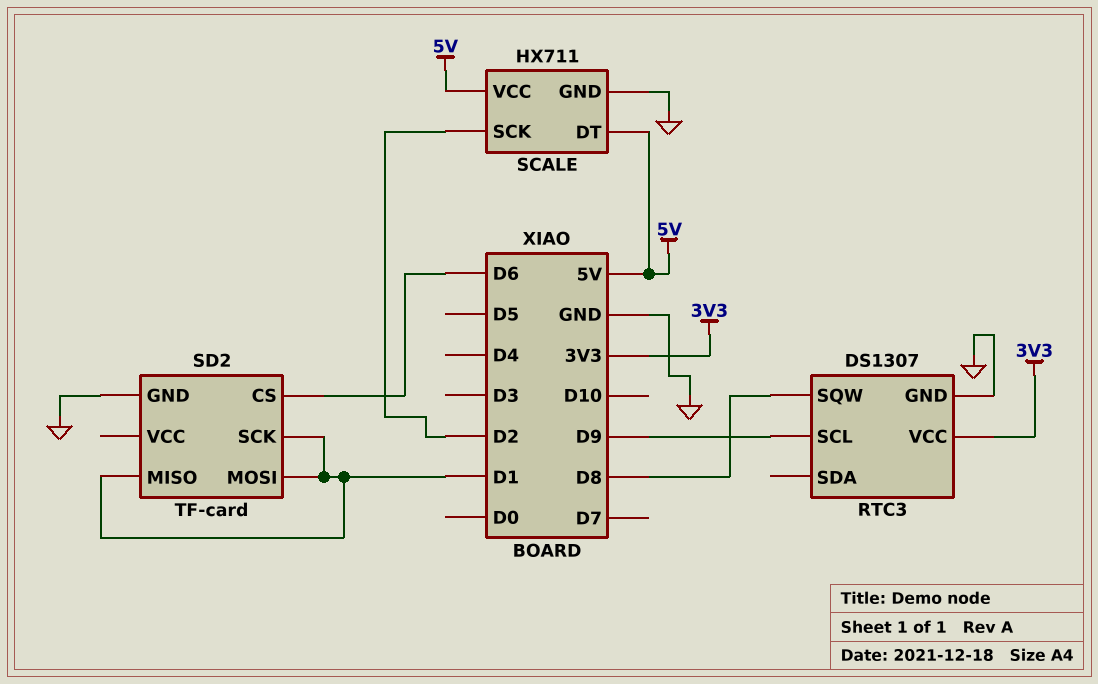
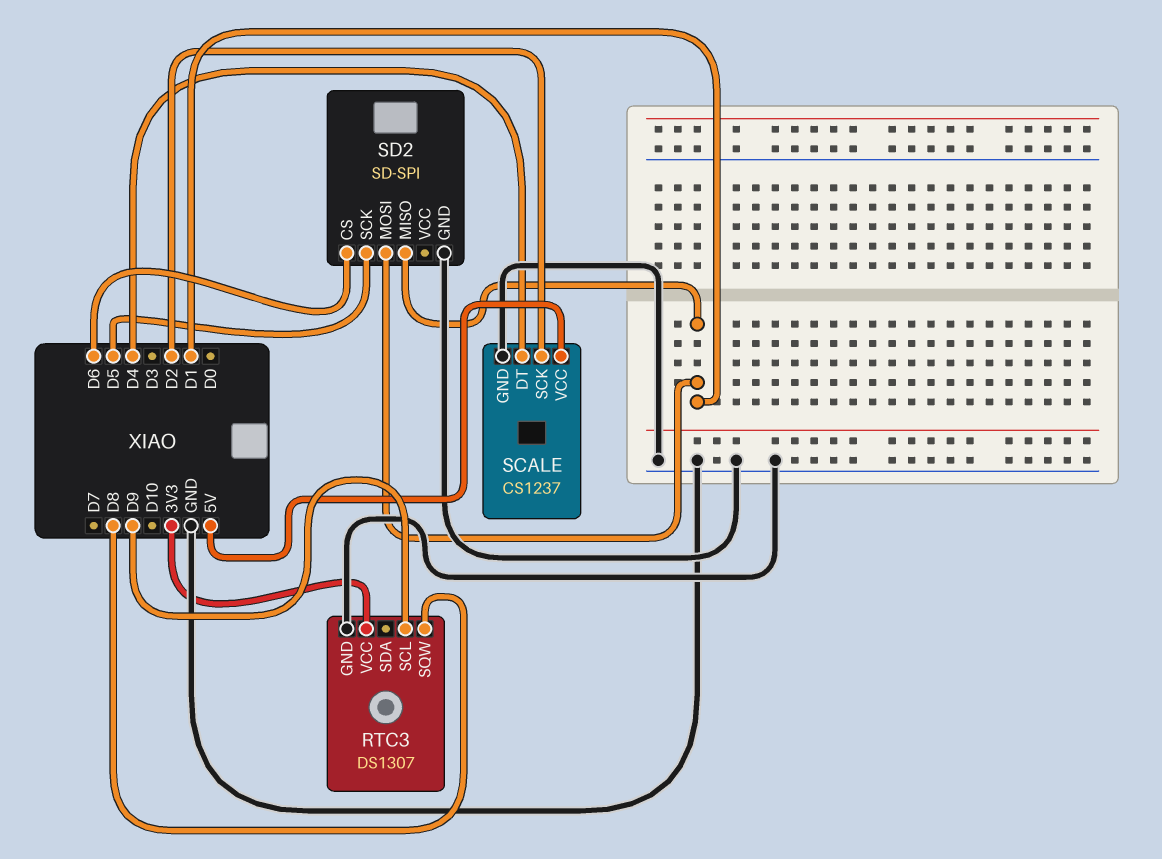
SCALE: HX711 -> CS1237
SCALE pin DT: 5V -> D4
SD2: TF-card -> SD-SPI
SD2 pin SCK: D1 -> D5

